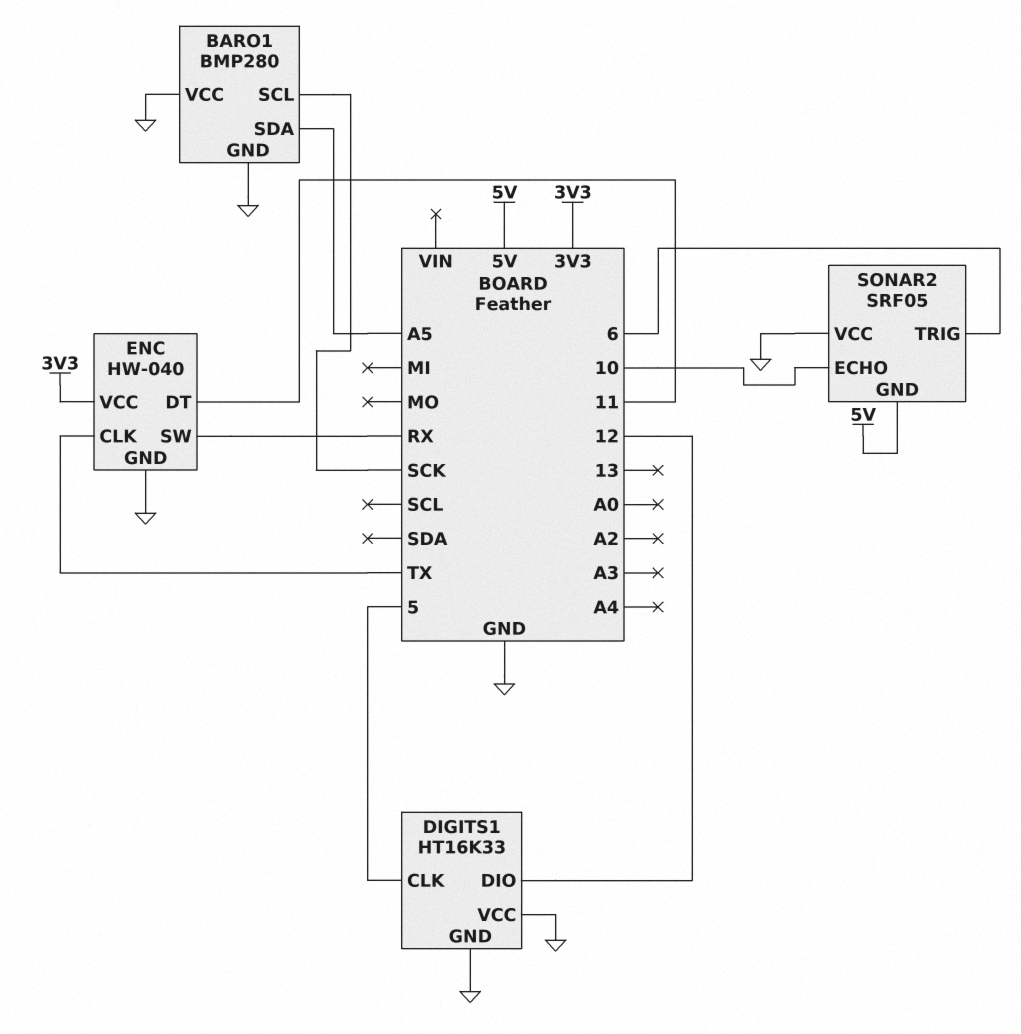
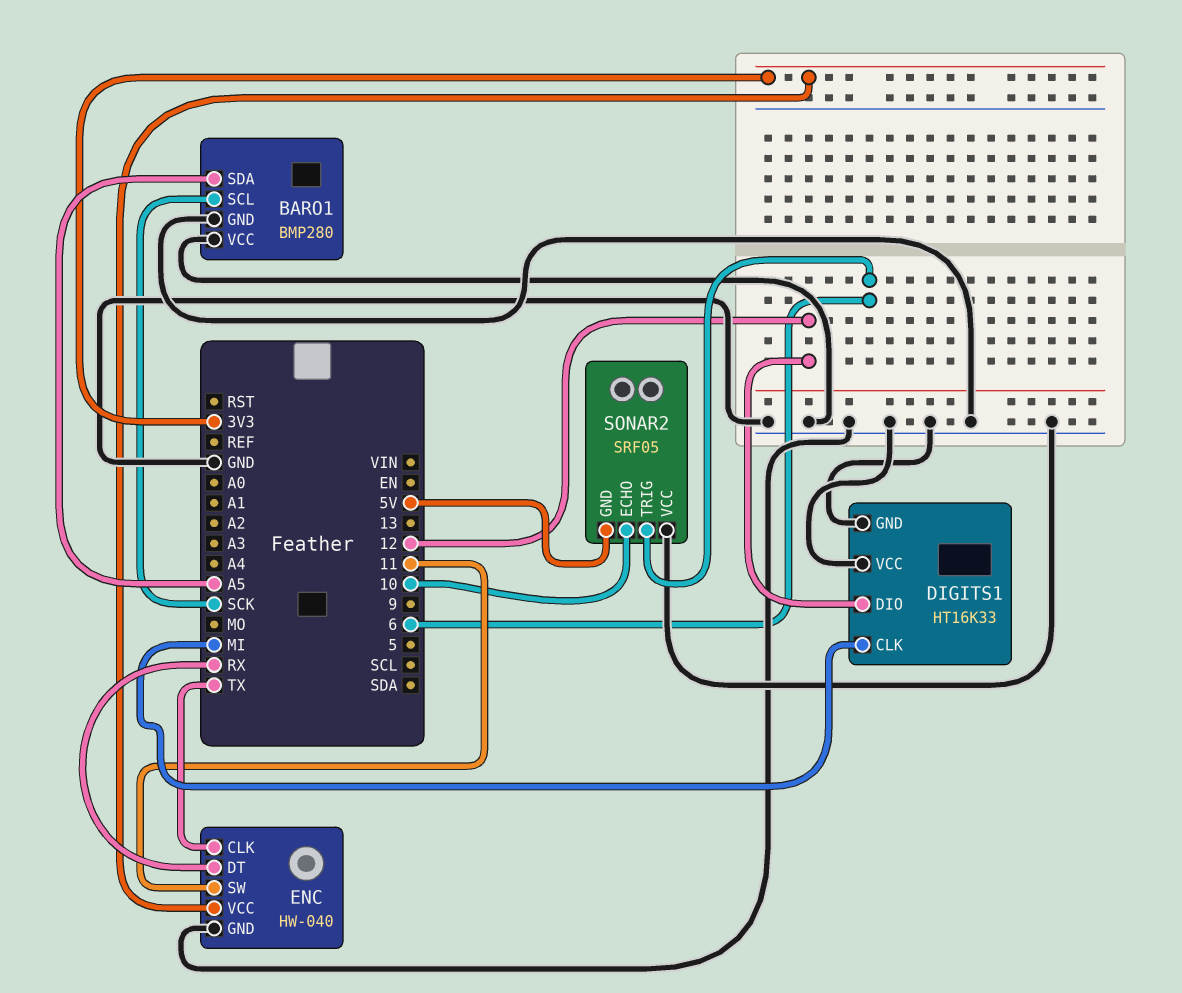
DIGITS1 pin CLK: 5 -> MI
ENC pin DT: 11 -> RX
ENC pin SW: RX -> 11

